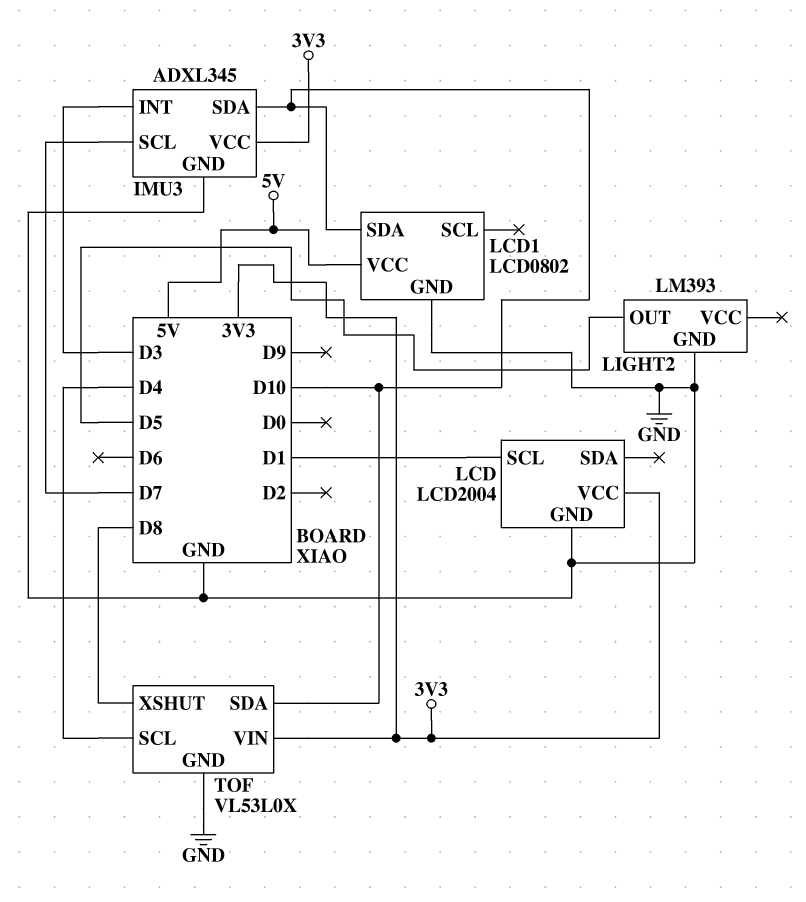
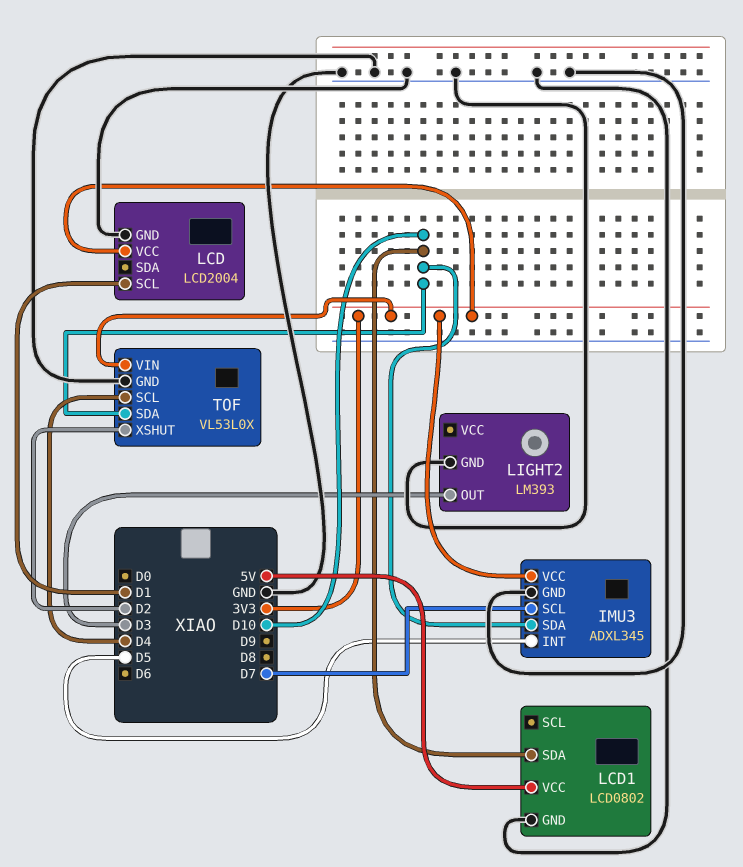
IMU3 pin INT: D3 -> D5
LIGHT2 pin OUT: D5 -> D3
TOF pin XSHUT: D8 -> D2

